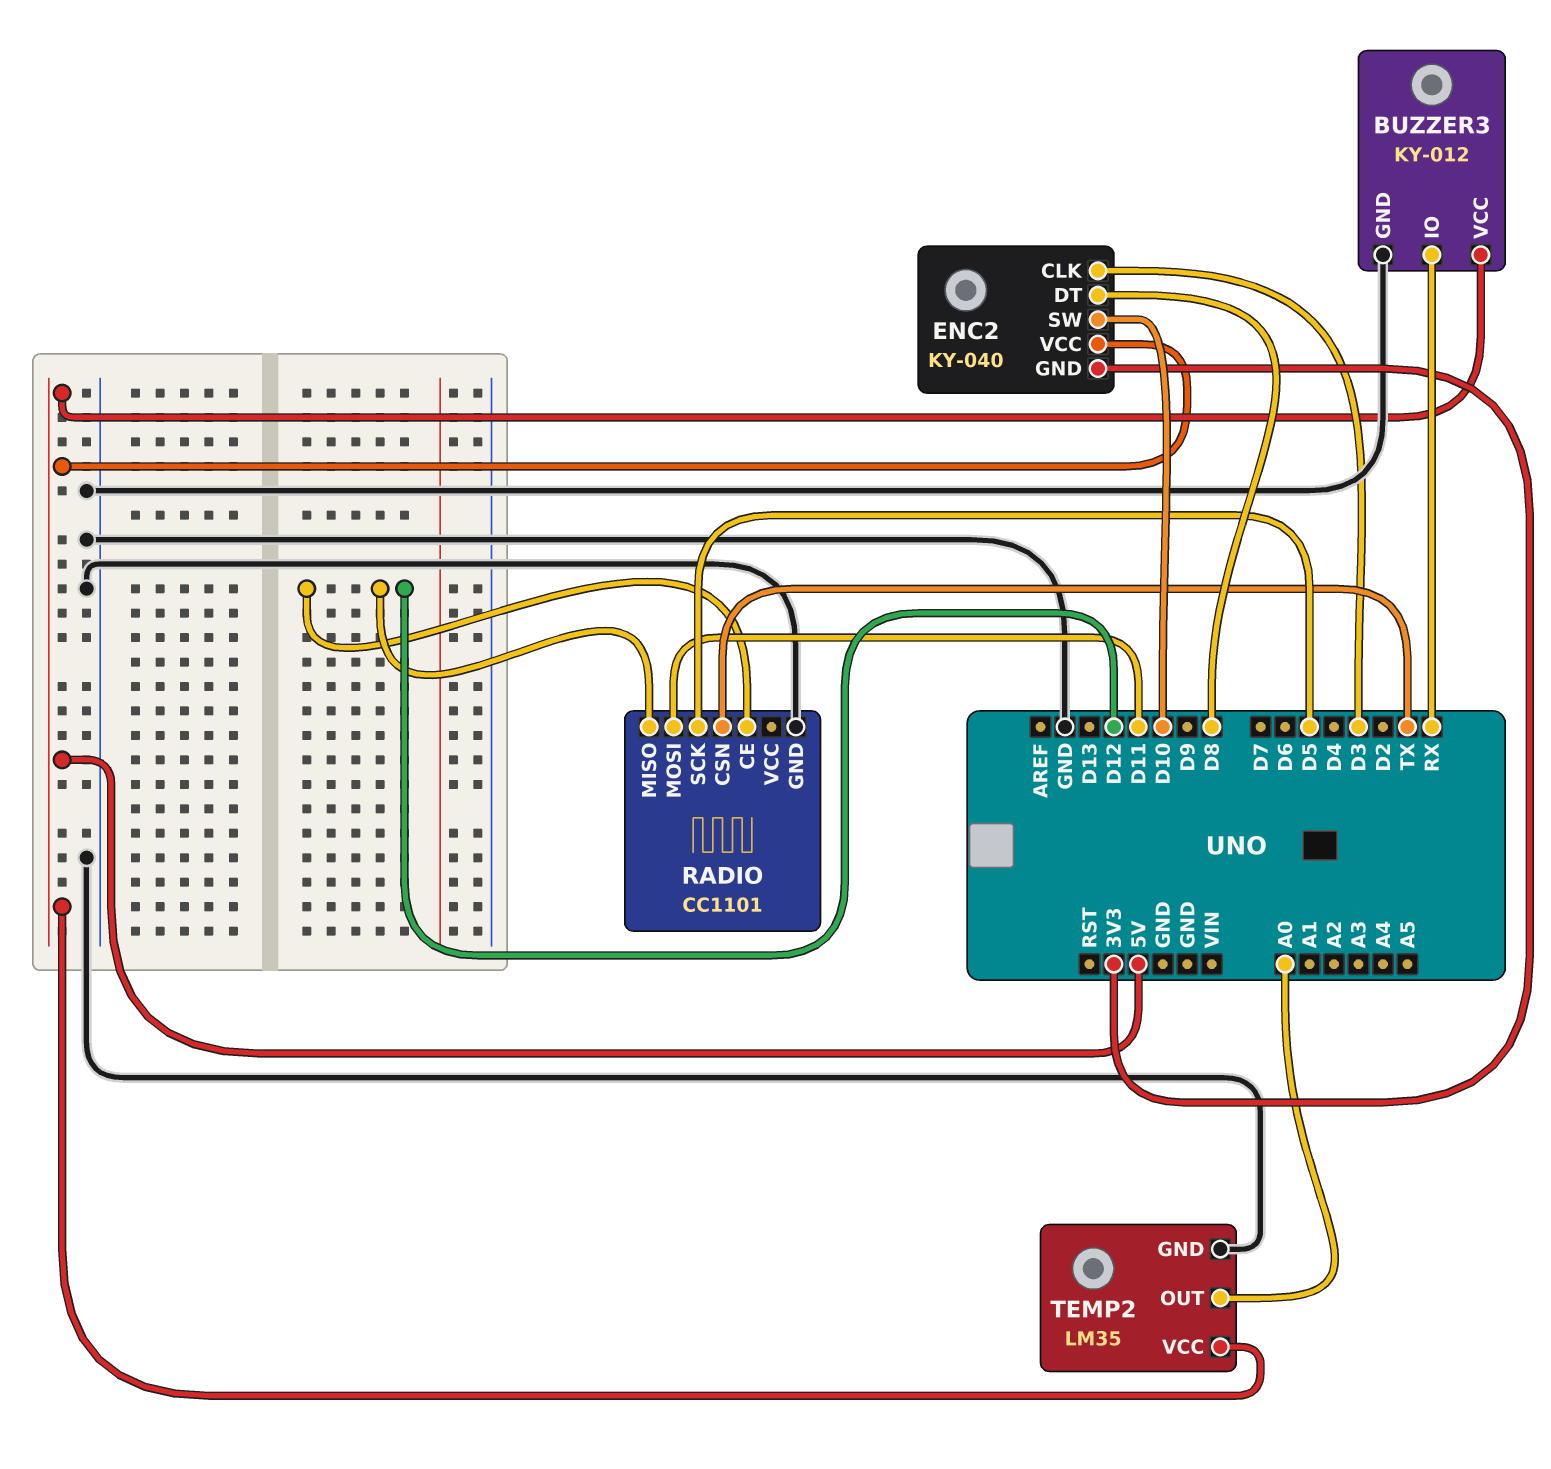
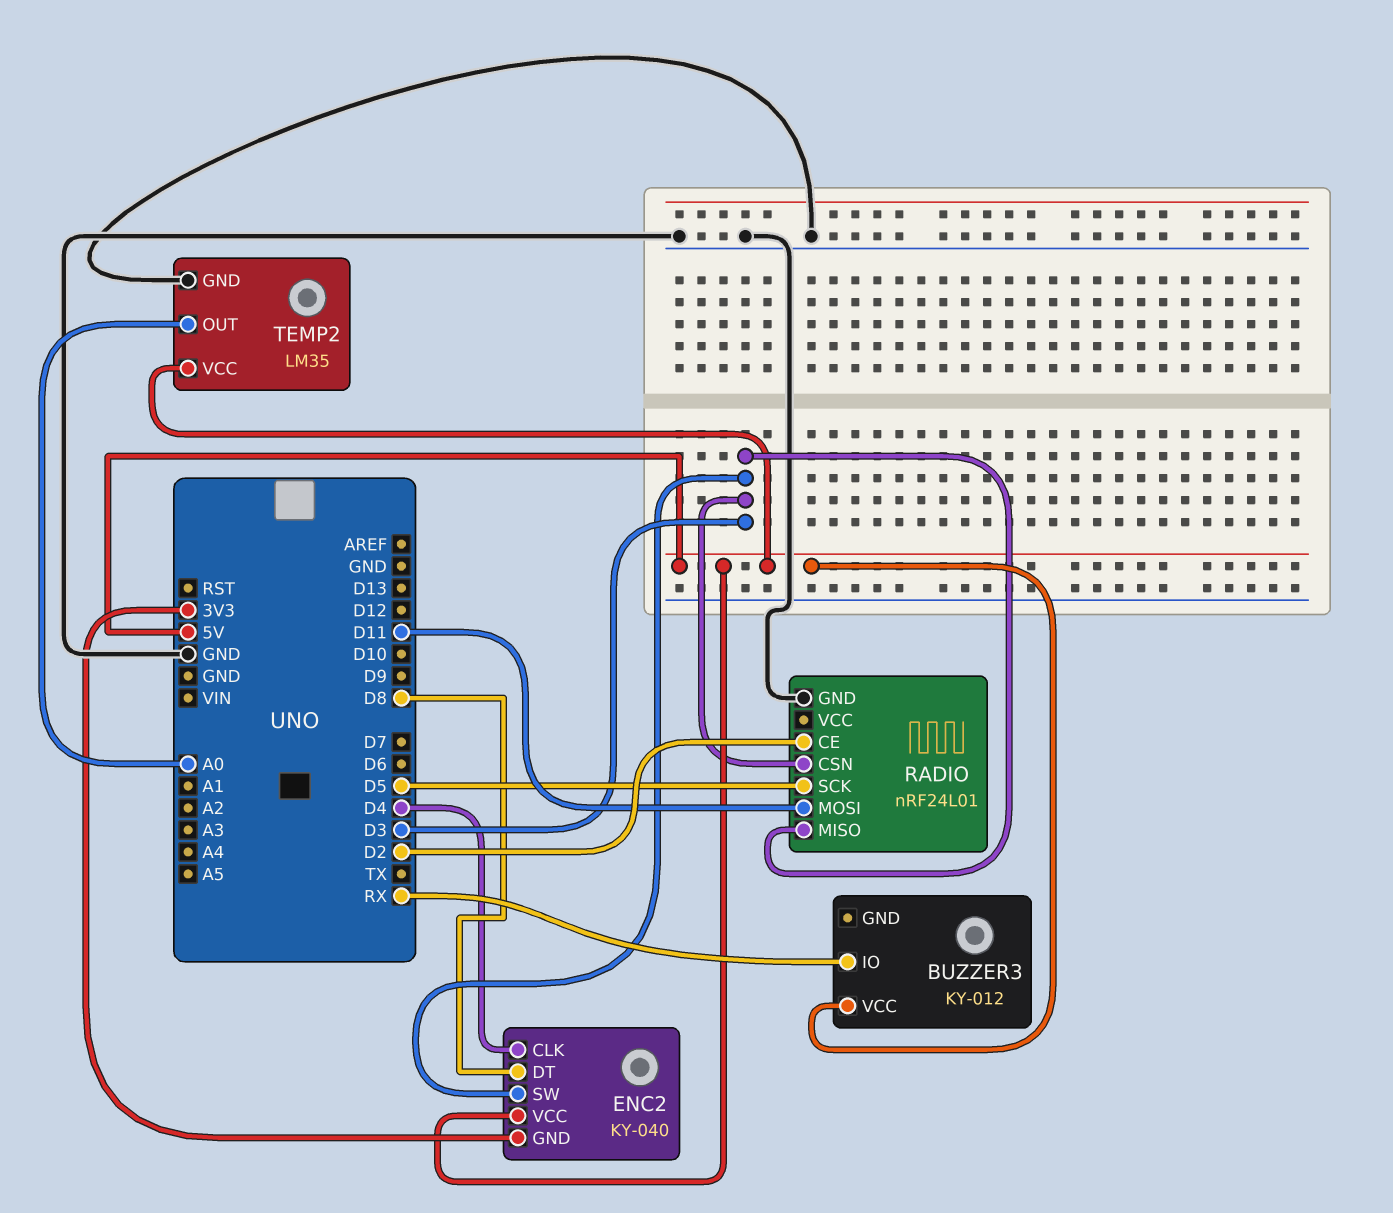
BUZZER3 pin GND: GND -> none
ENC2 pin CLK: D3 -> D4
ENC2 pin SW: D10 -> D3
RADIO: CC1101 -> nRF24L01
RADIO pin CE: D12 -> D2
RADIO pin CSN: TX -> D3
RADIO pin MISO: D12 -> D3

